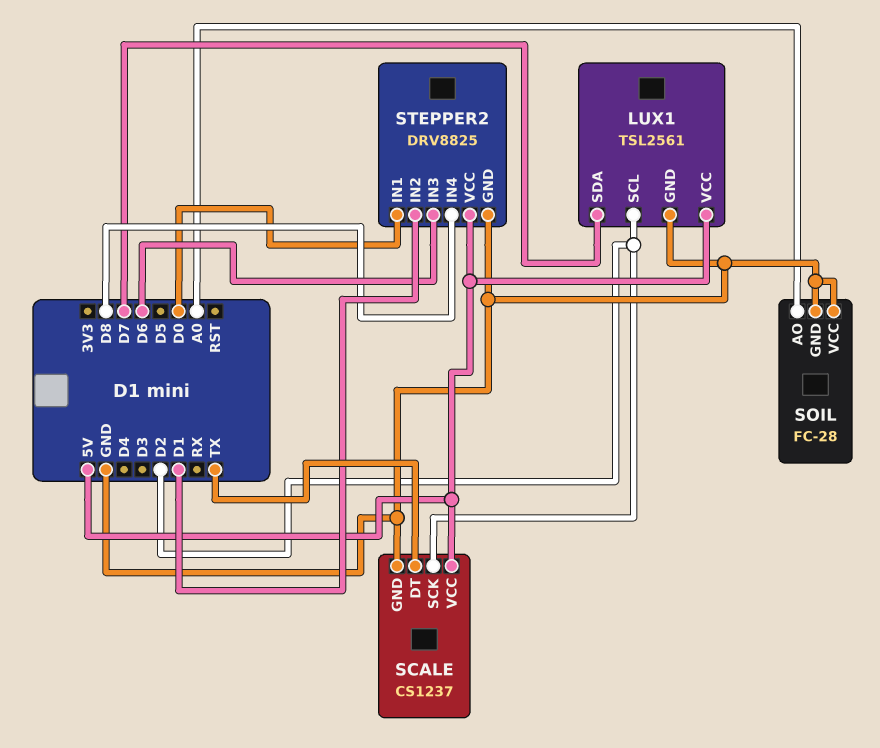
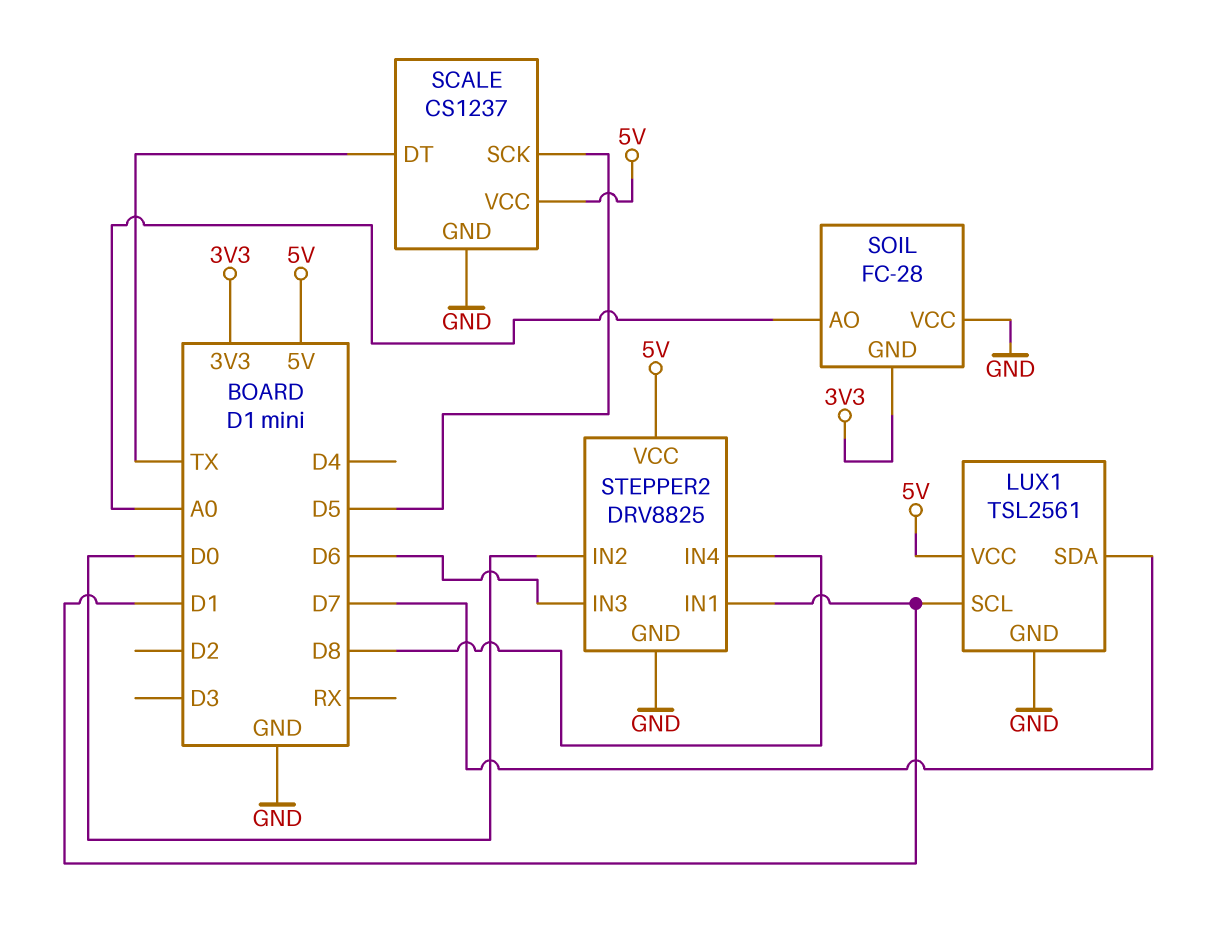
LUX1 pin SCL: D2 -> D1
SCALE pin SCK: D2 -> D5
SOIL pin GND: GND -> 3V3
STEPPER2 pin IN1: D0 -> D1
STEPPER2 pin IN2: D1 -> D0

